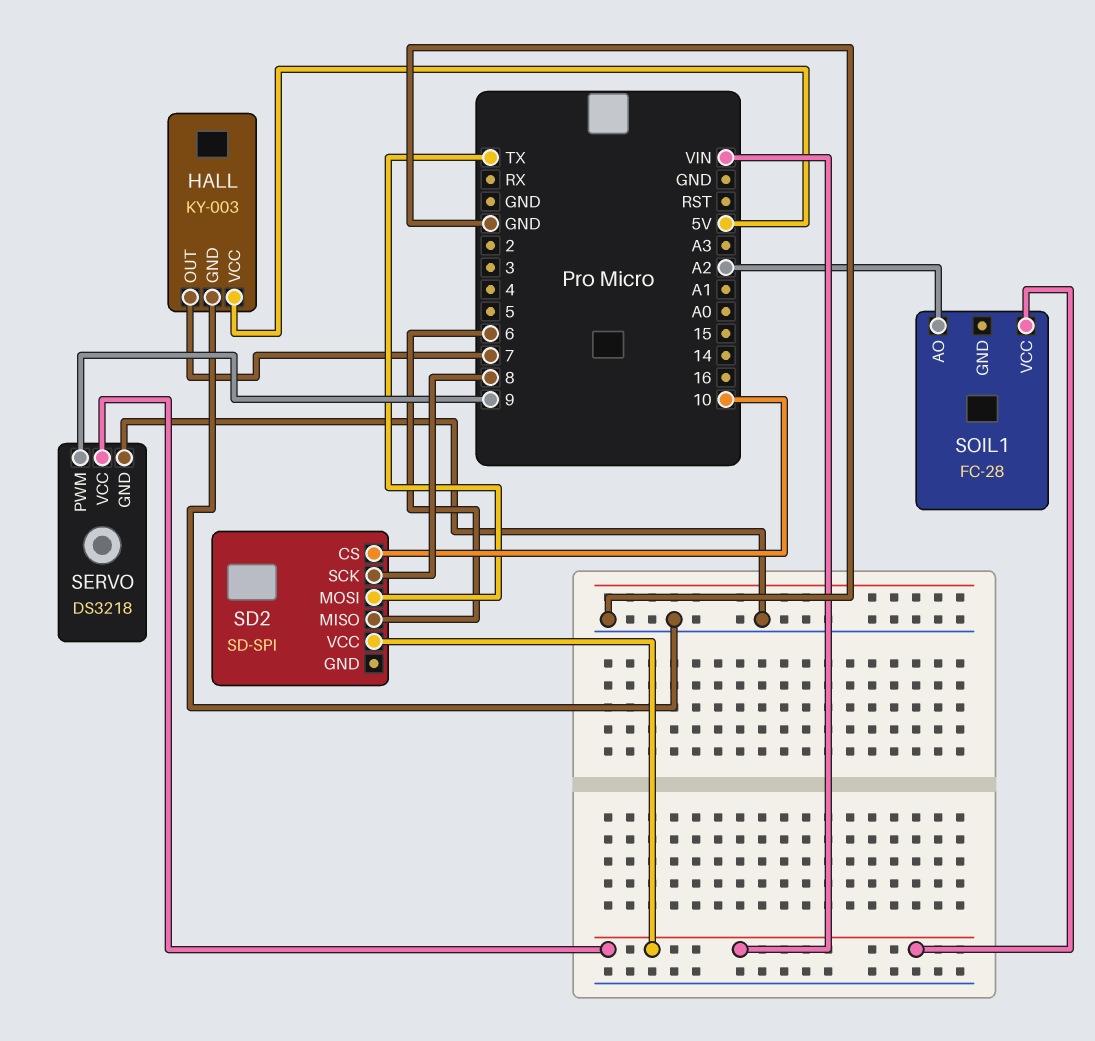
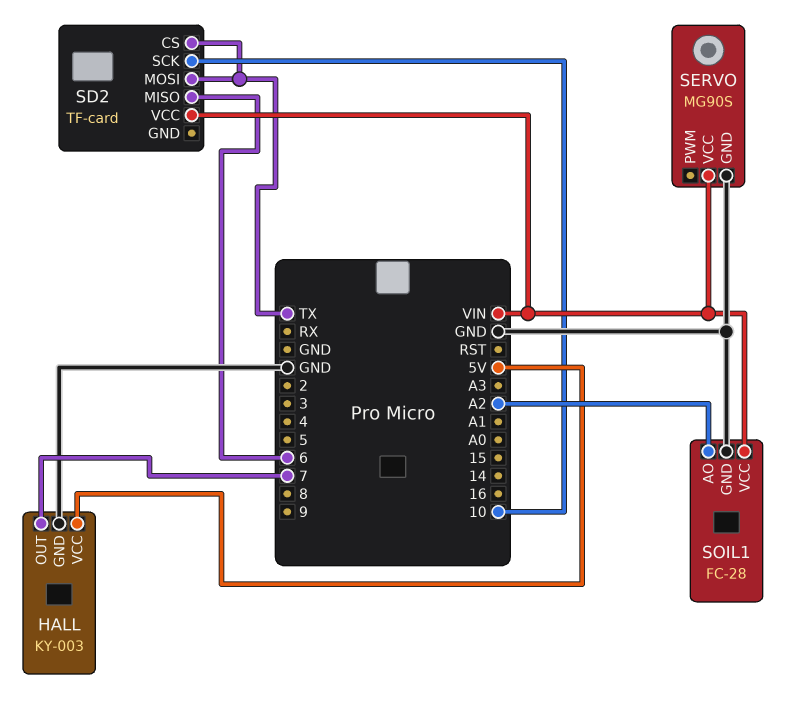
SD2: SD-SPI -> TF-card
SD2 pin CS: 10 -> TX
SD2 pin SCK: 8 -> 10
SERVO: DS3218 -> MG90S
SERVO pin PWM: 9 -> none
SOIL1 pin GND: none -> GND

